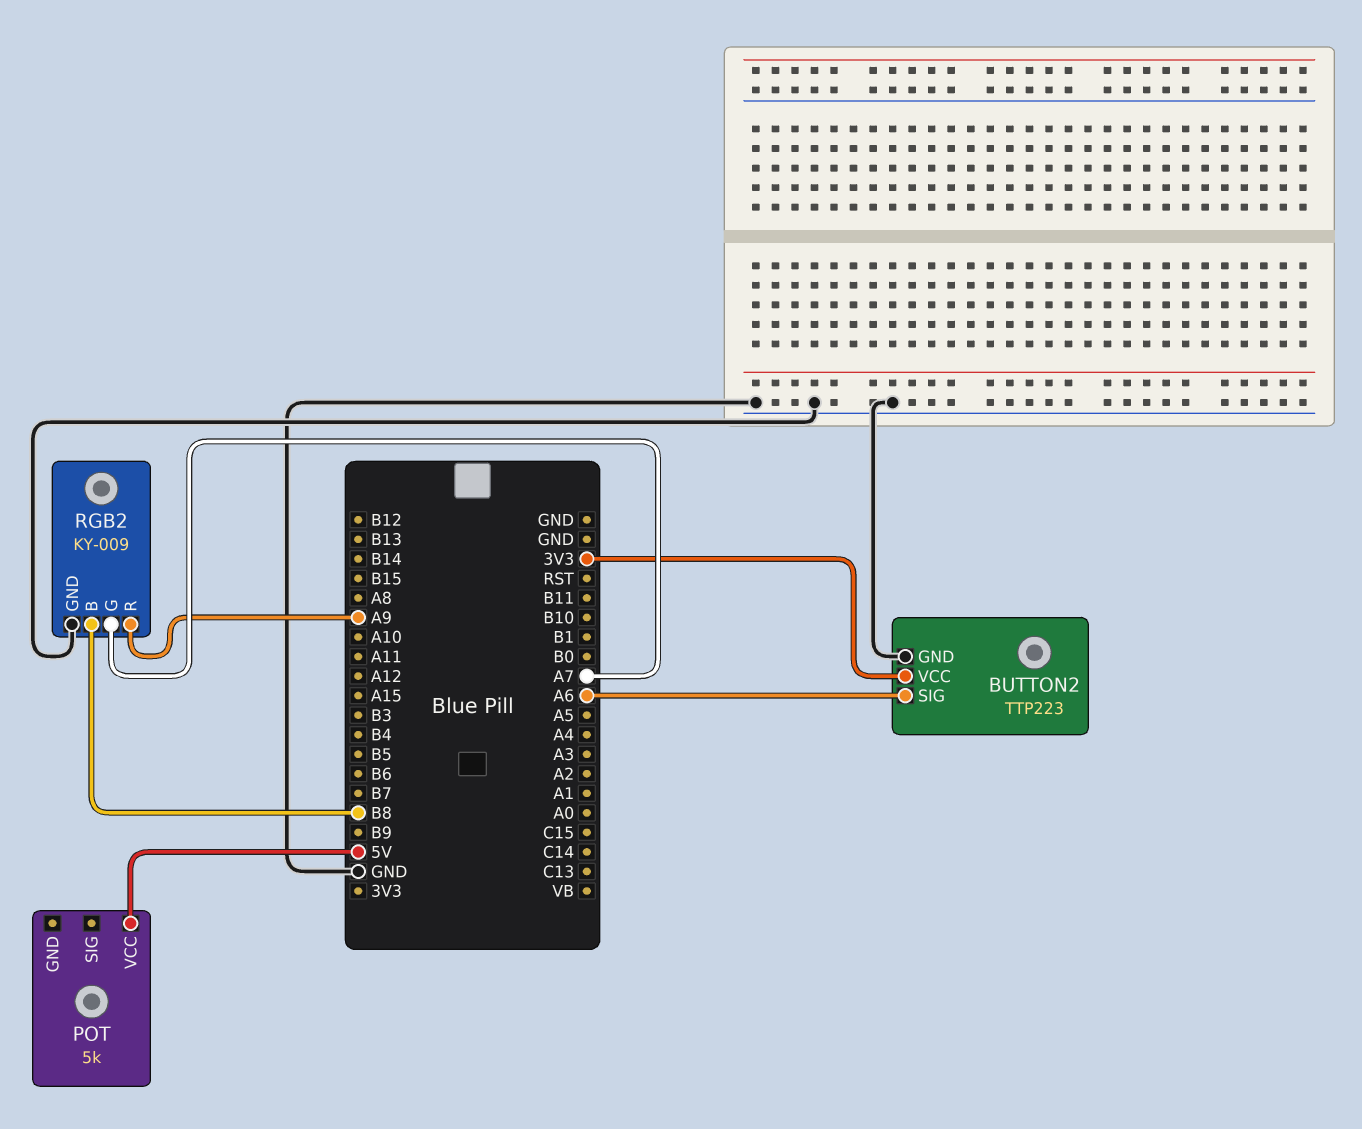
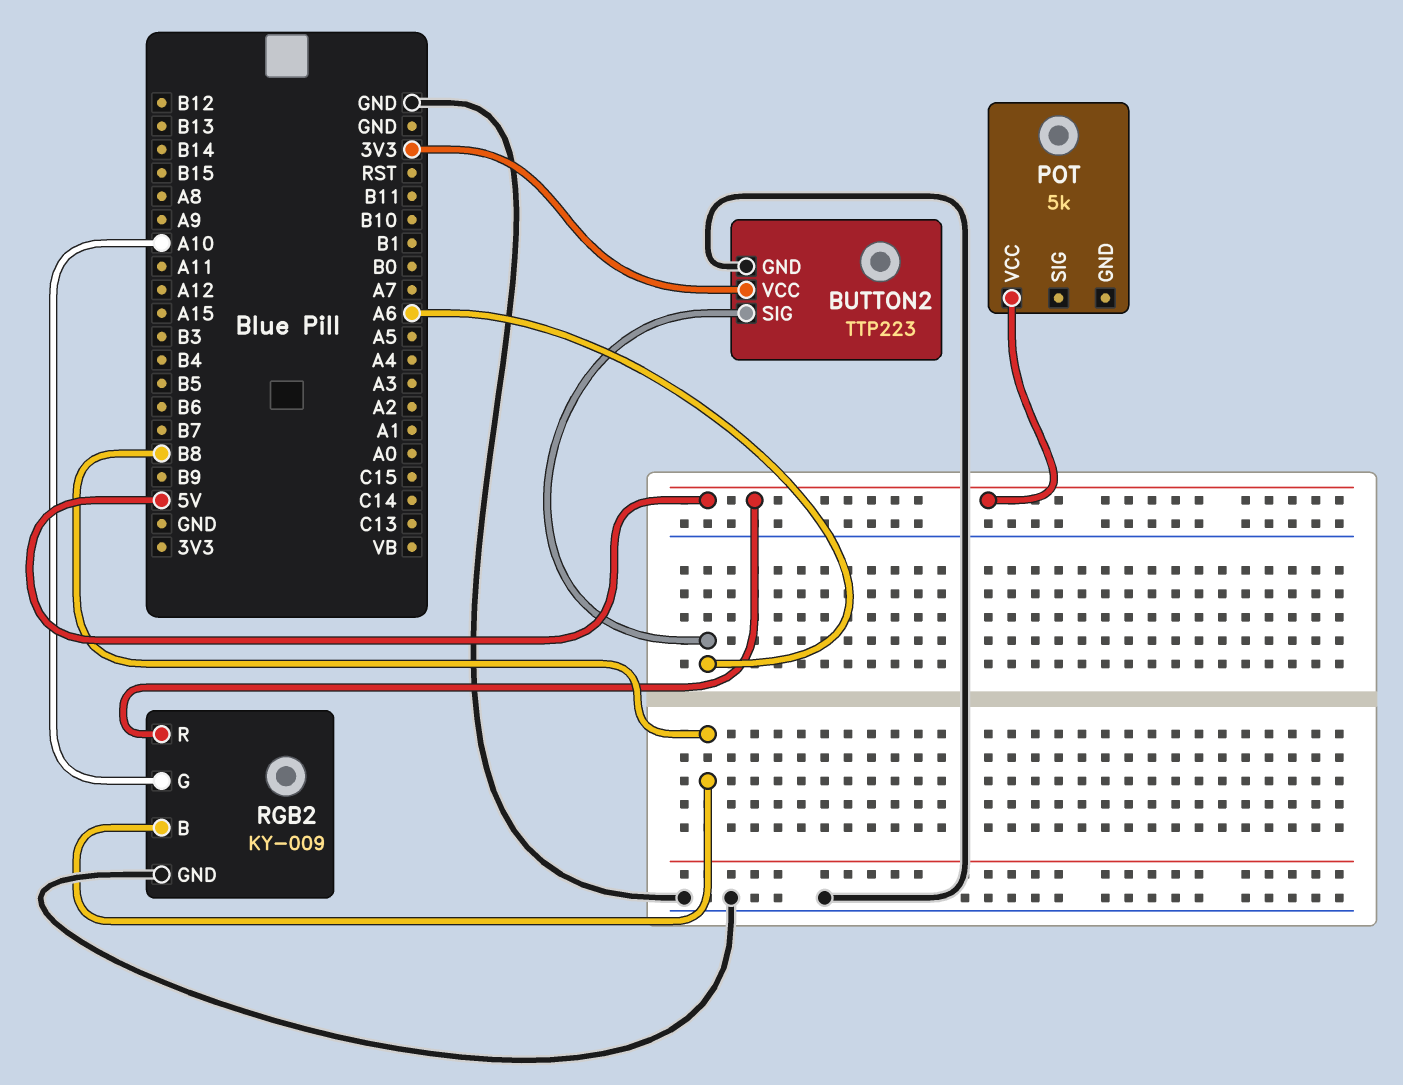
RGB2 pin G: A7 -> A10
RGB2 pin R: A9 -> 5V

